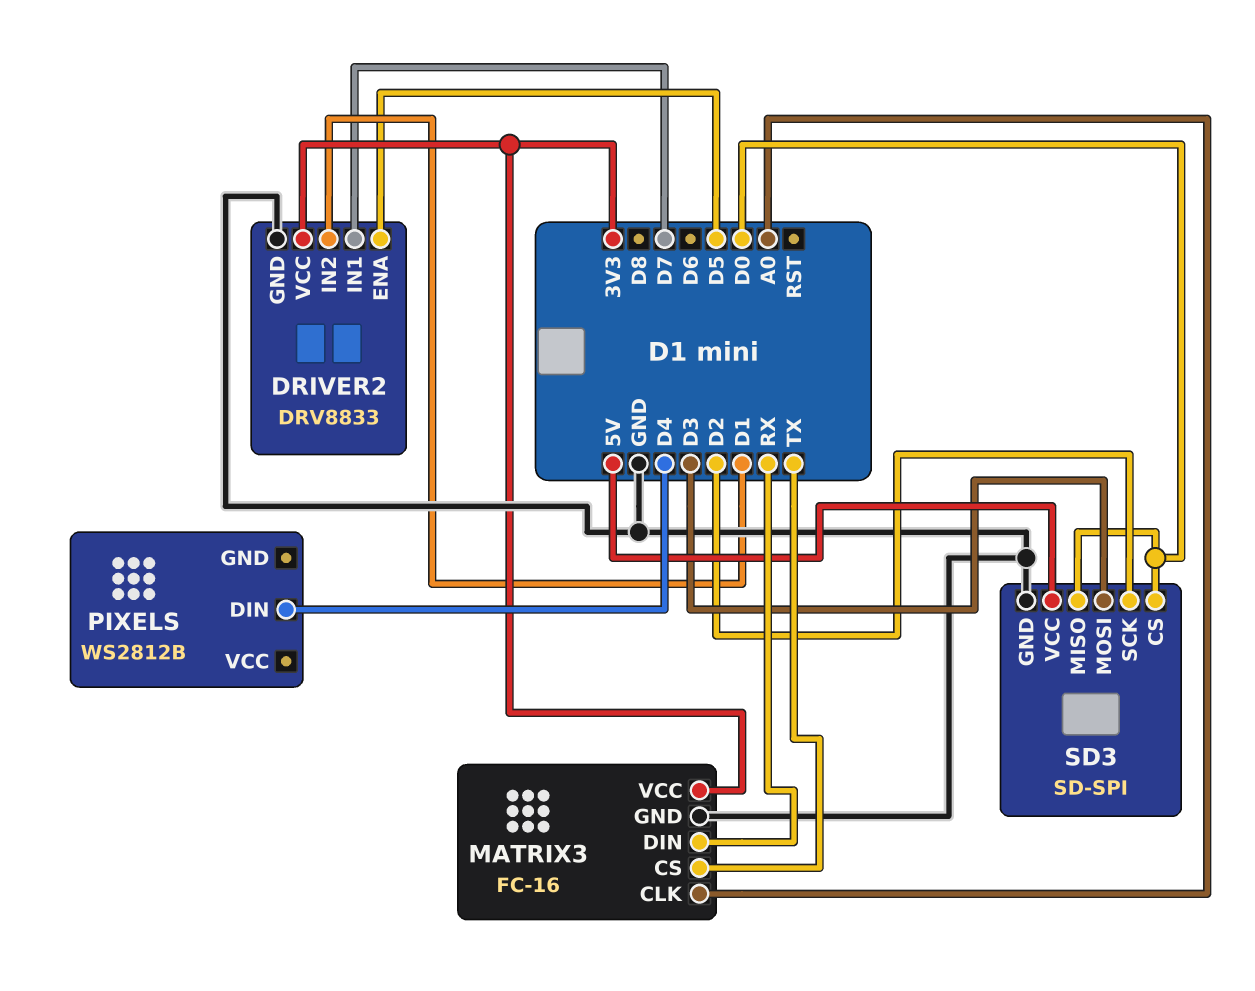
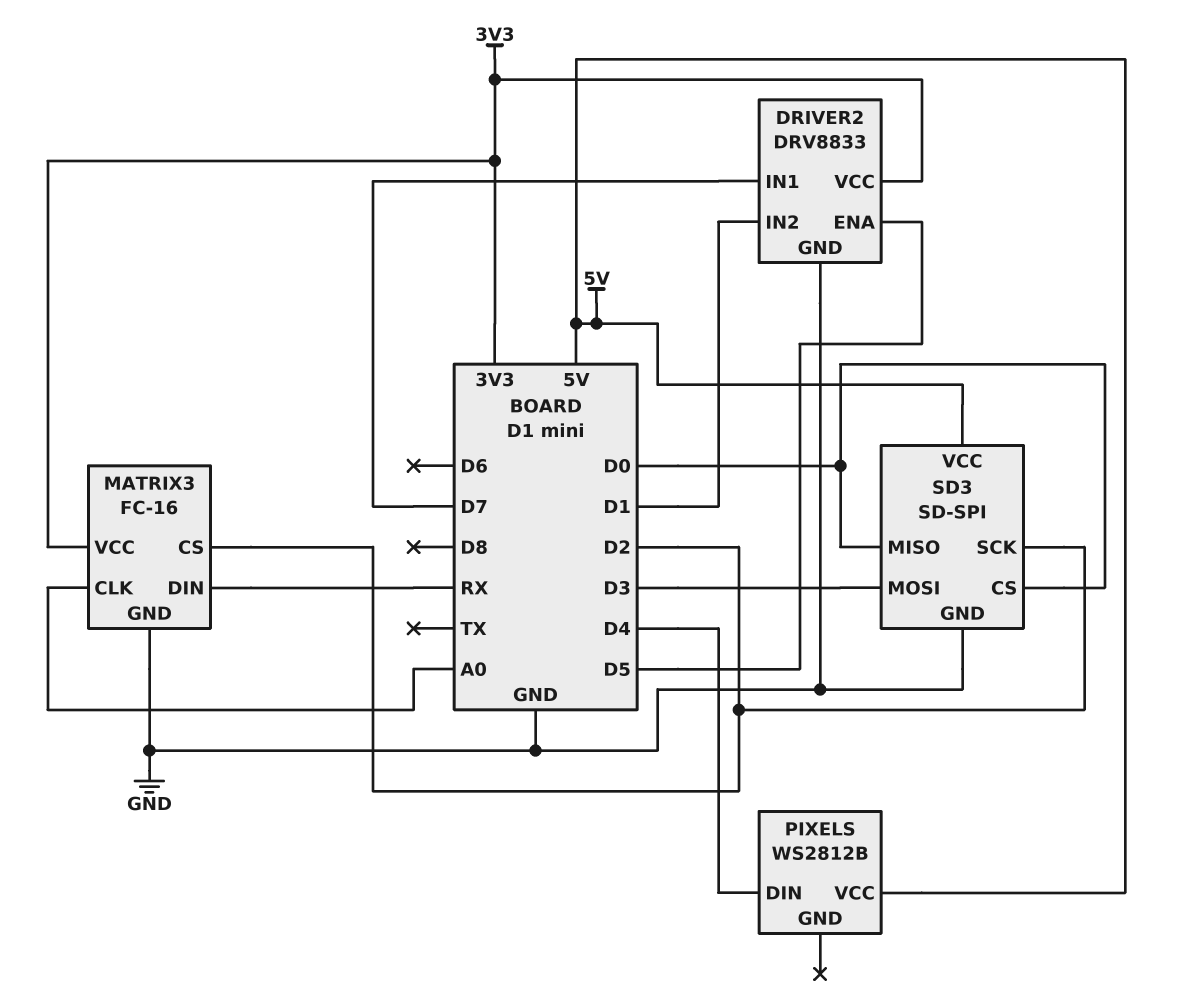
MATRIX3 pin CS: TX -> D2
PIXELS pin VCC: none -> 5V

